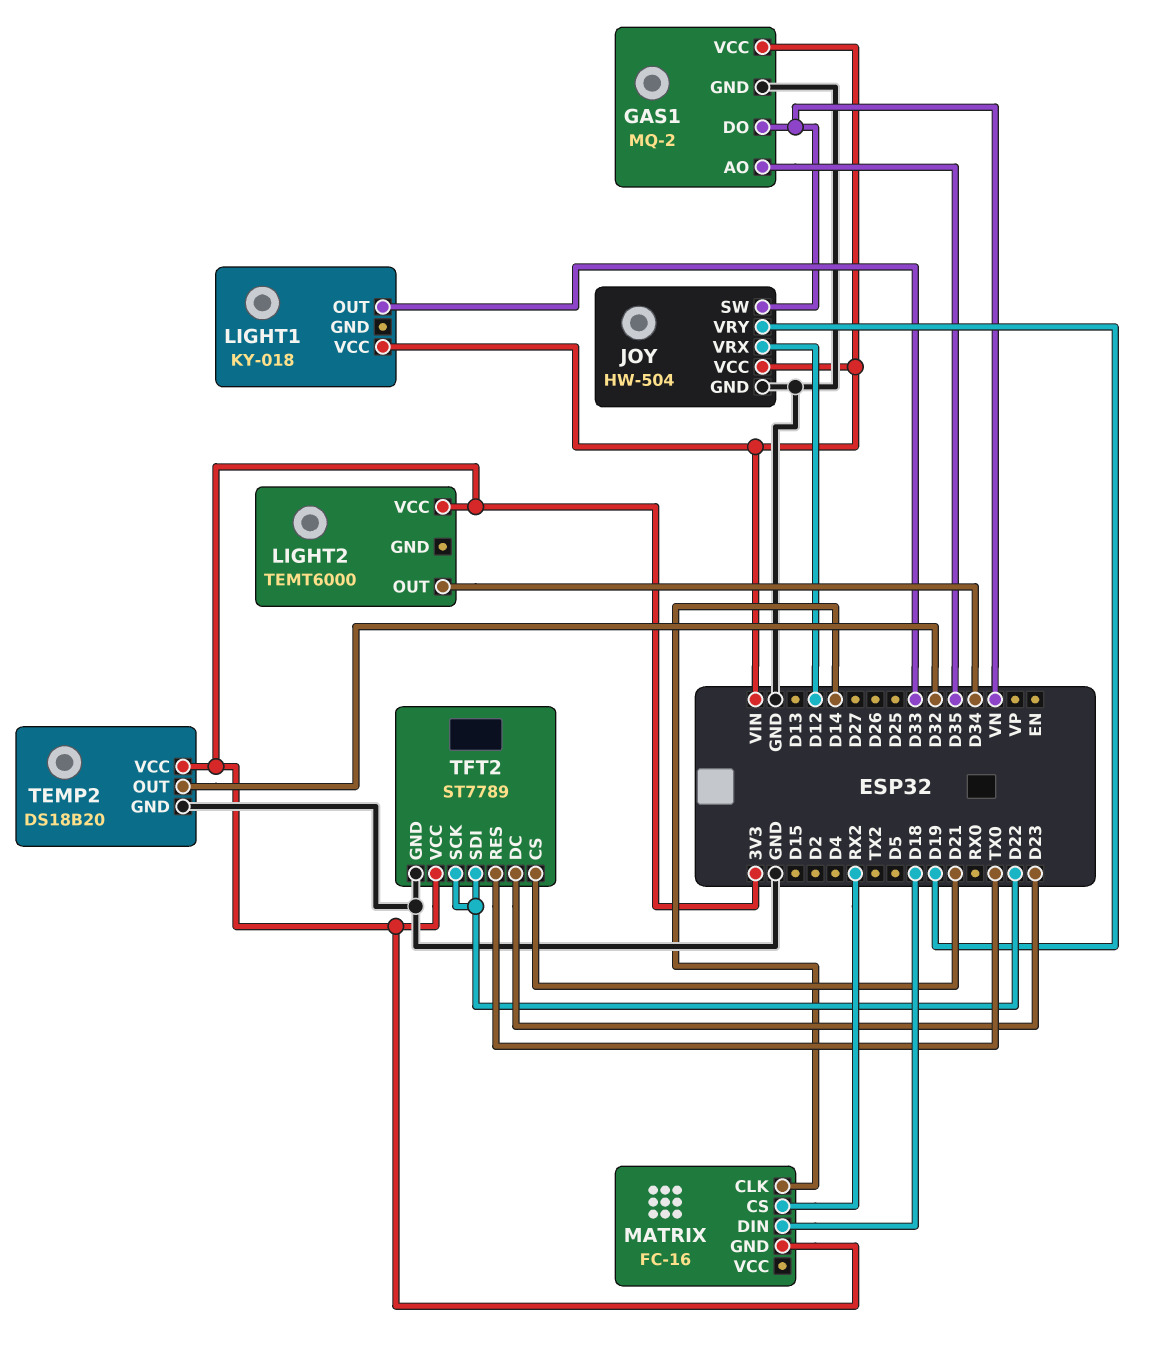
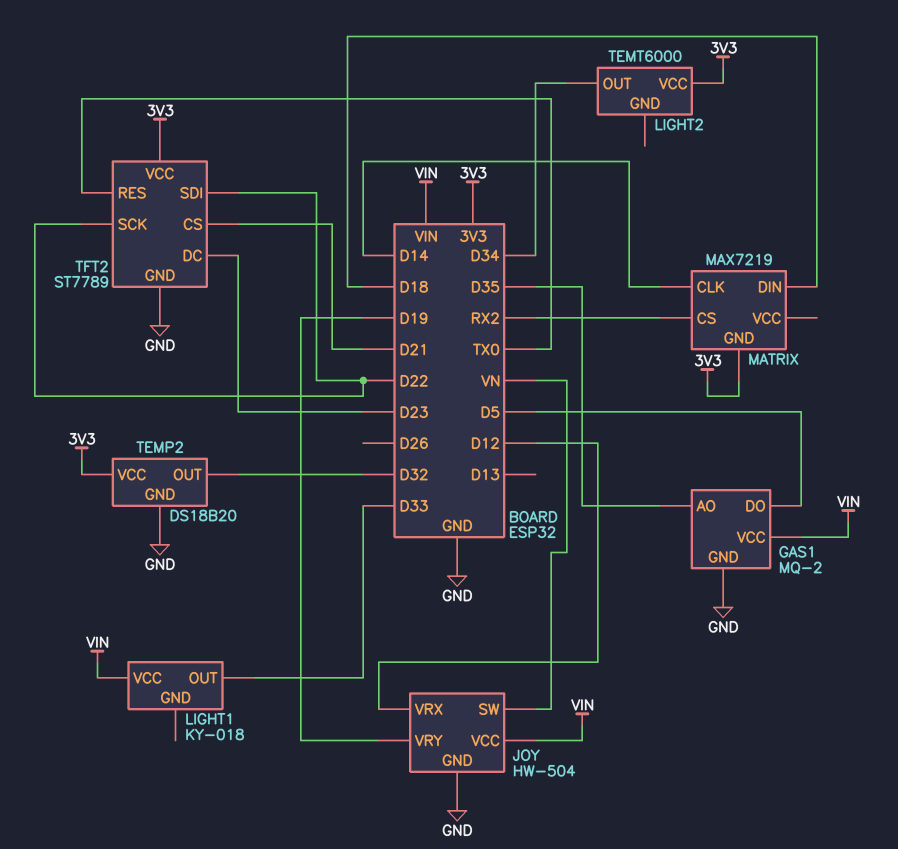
GAS1 pin DO: VN -> D5
MATRIX: FC-16 -> MAX7219

